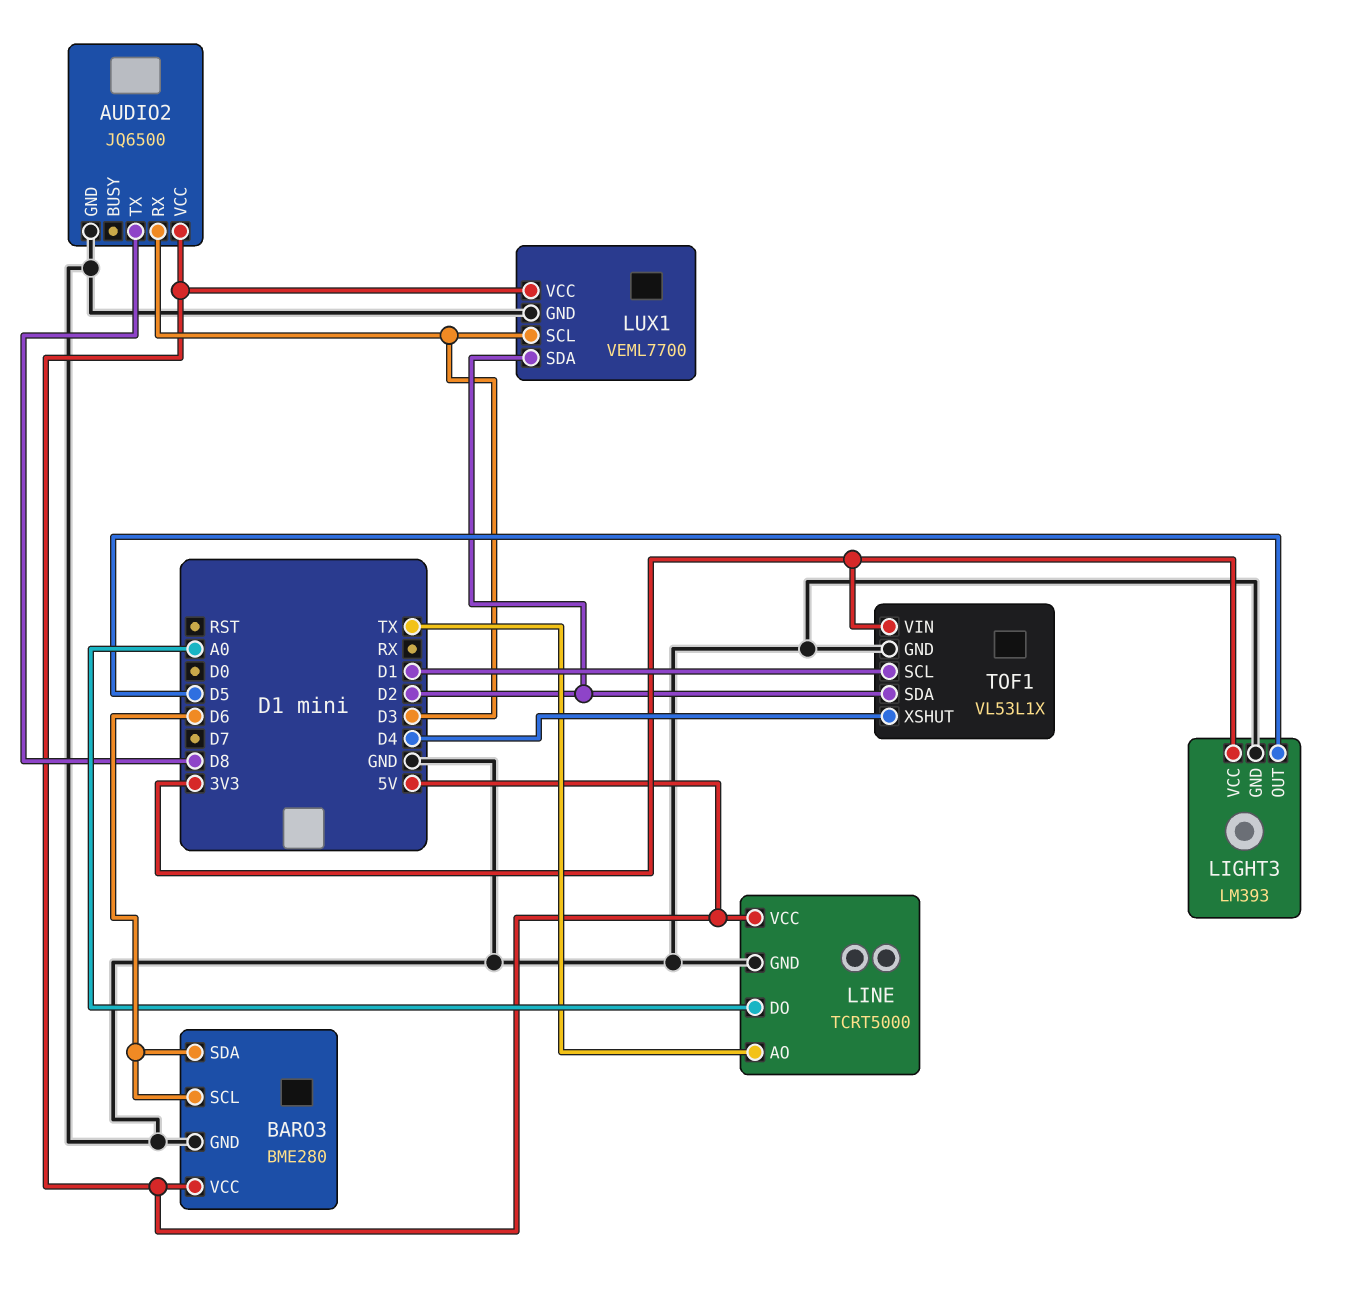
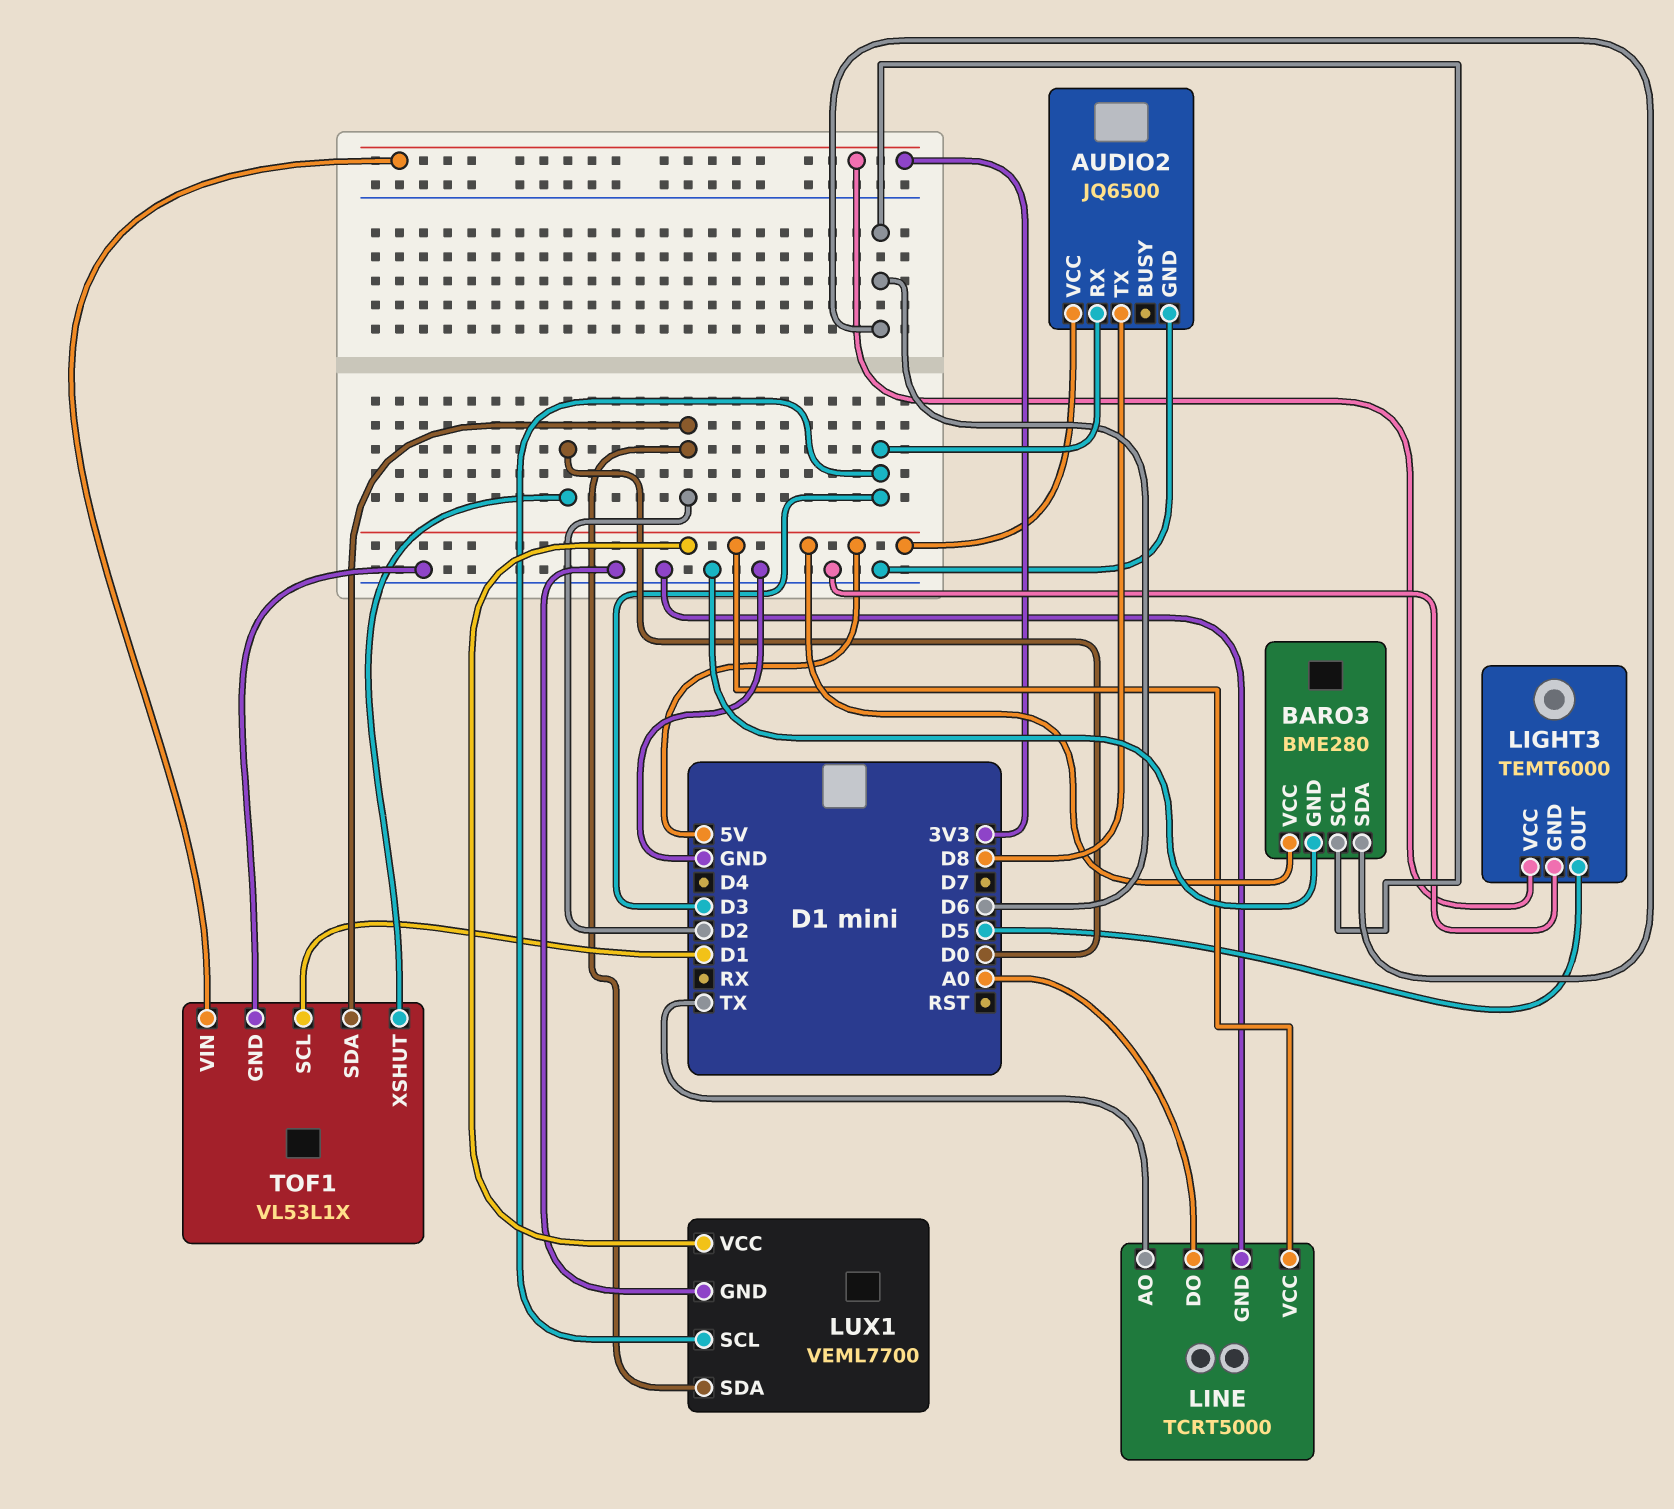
LIGHT3: LM393 -> TEMT6000
TOF1 pin XSHUT: D4 -> D0

